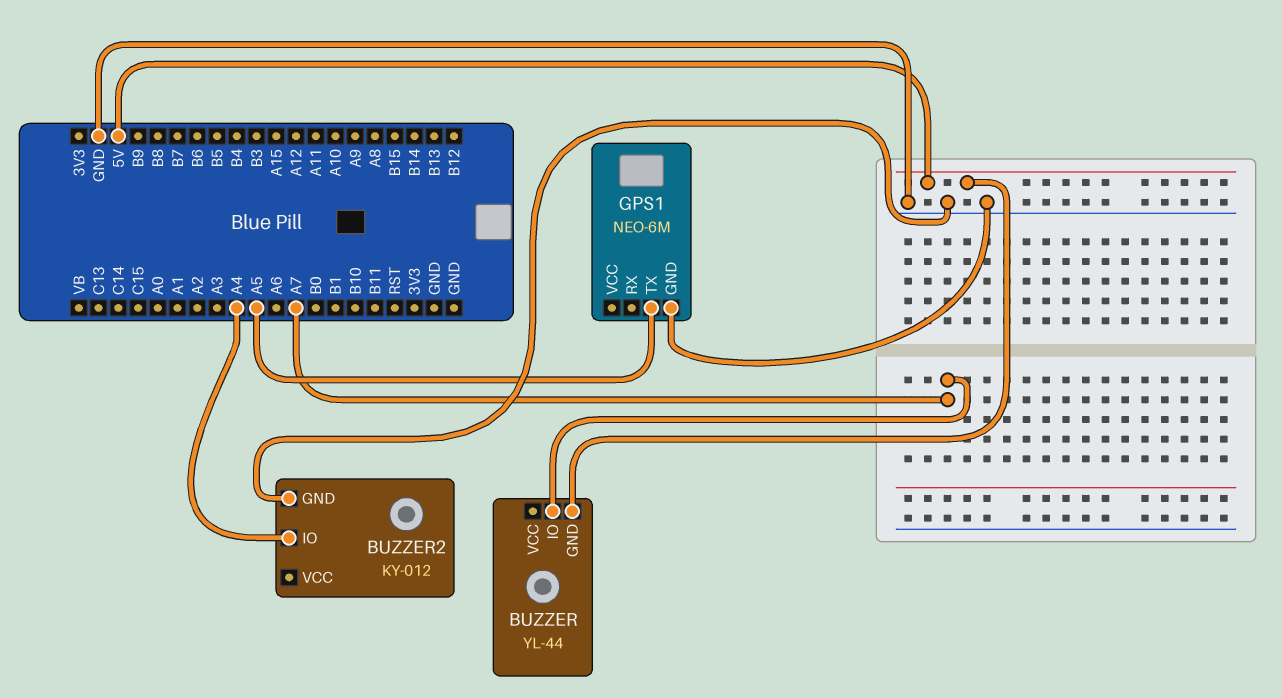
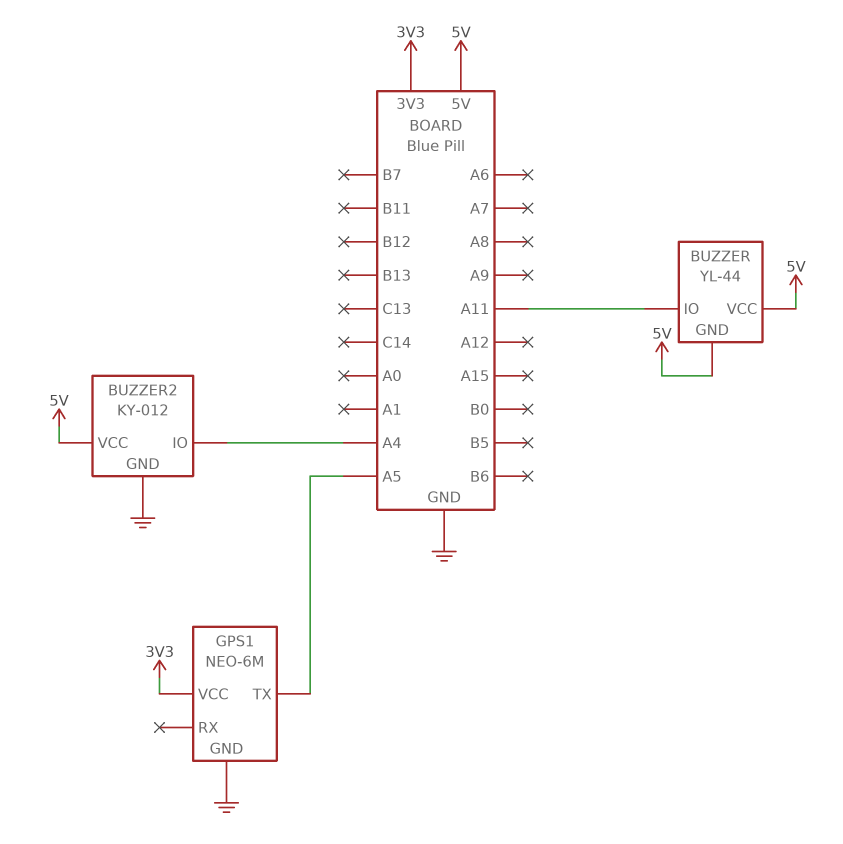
BUZZER pin IO: A7 -> A11
BUZZER pin VCC: none -> 5V
BUZZER2 pin VCC: none -> 5V
GPS1 pin VCC: none -> 3V3

